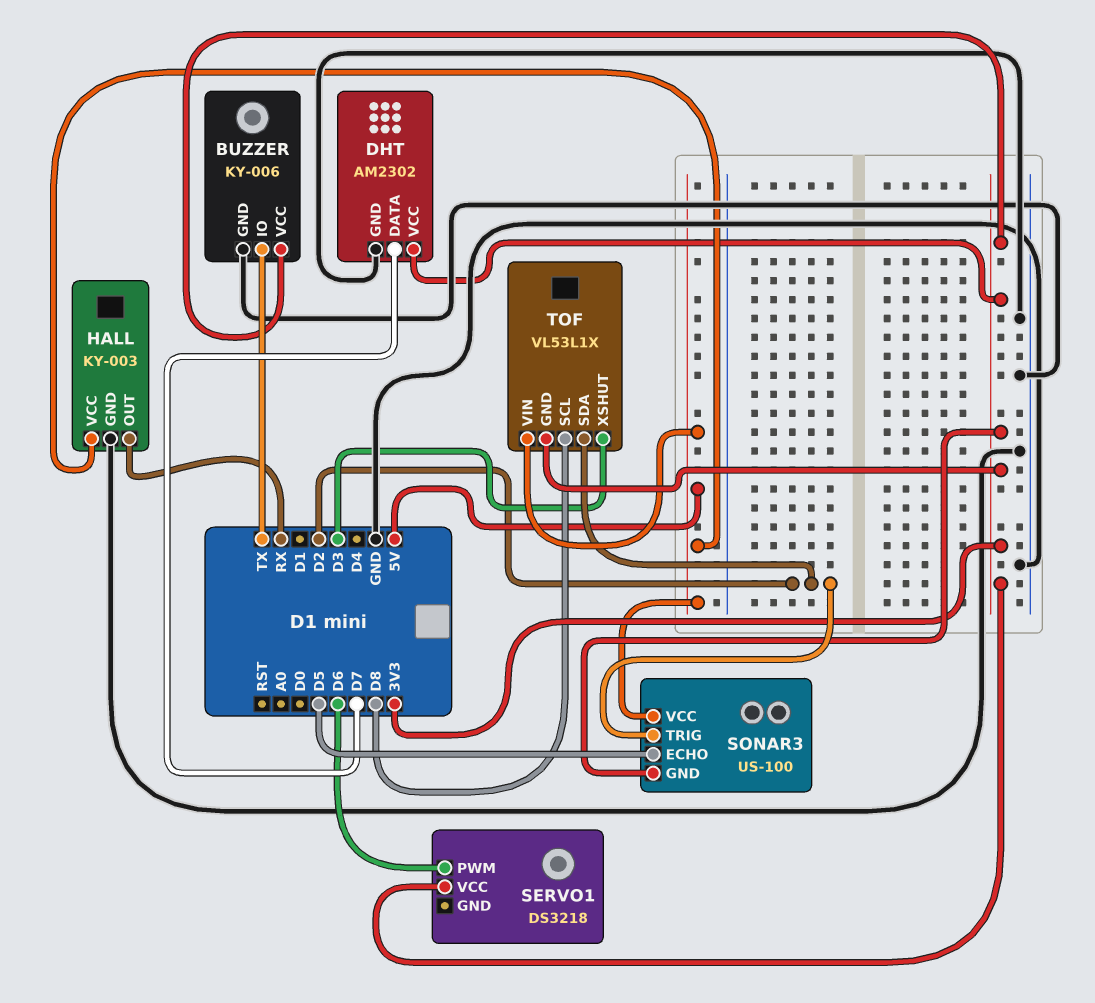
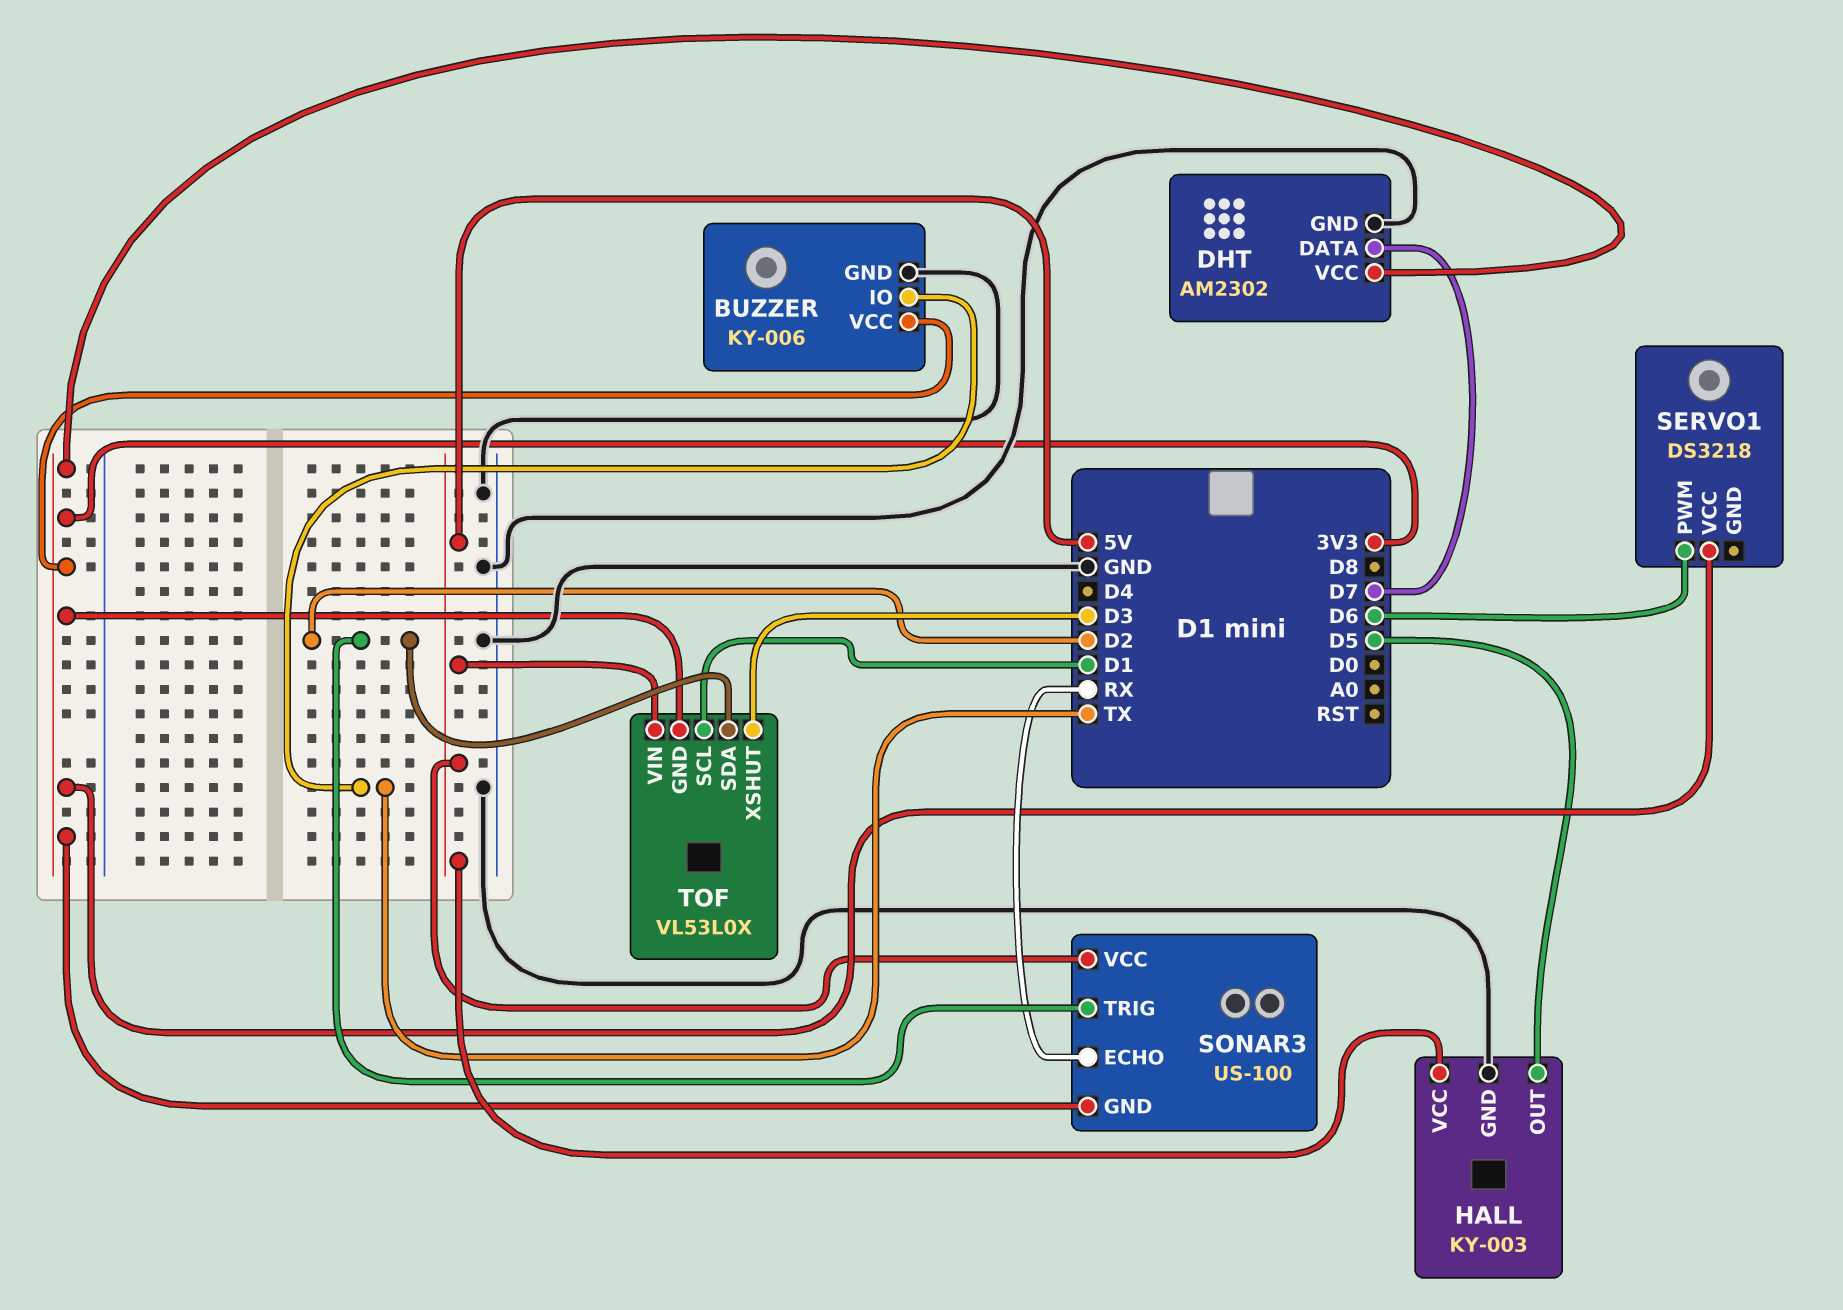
HALL pin OUT: RX -> D5
SONAR3 pin ECHO: D5 -> RX
TOF: VL53L1X -> VL53L0X
TOF pin SCL: D8 -> D1

